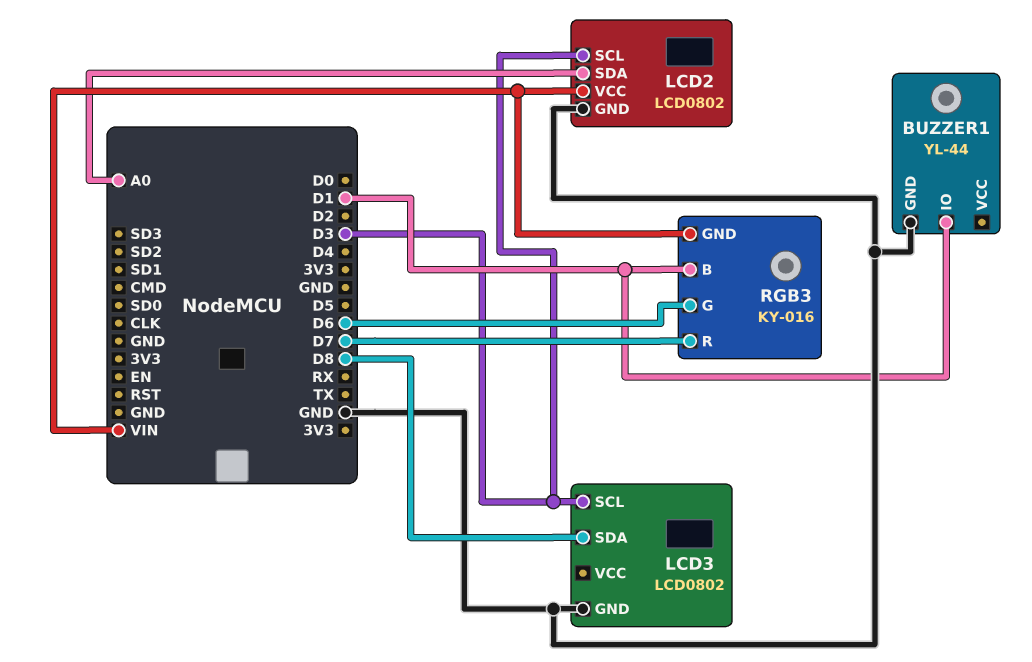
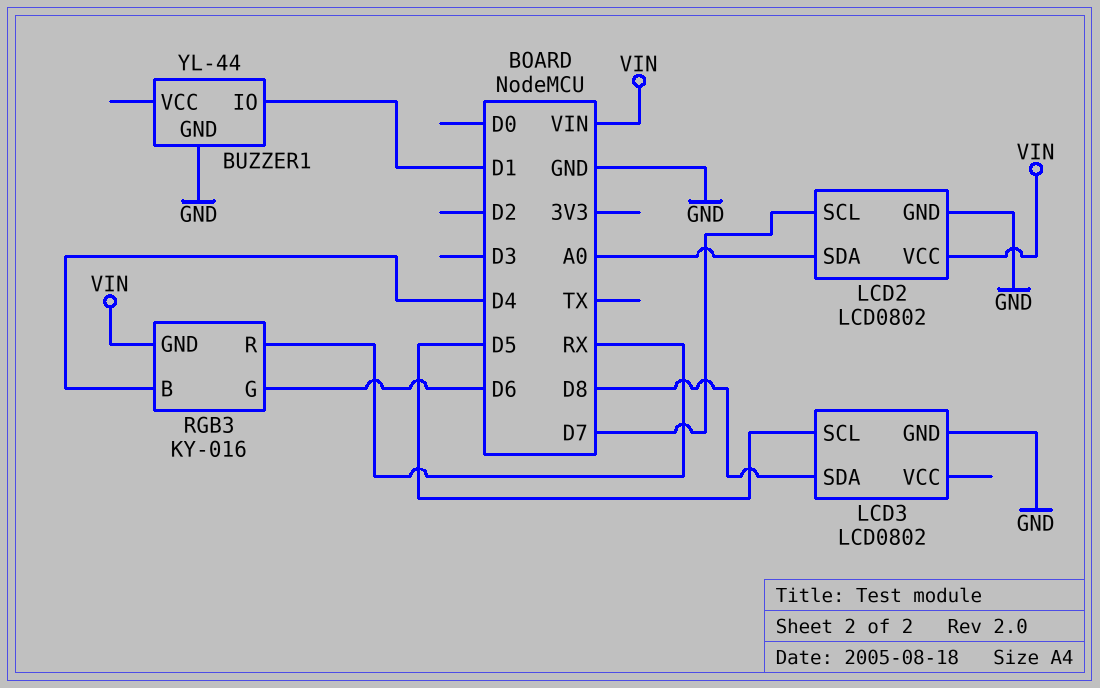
LCD2 pin SCL: D3 -> D7
LCD3 pin SCL: D3 -> D5
RGB3 pin B: D1 -> D4
RGB3 pin R: D7 -> RX

